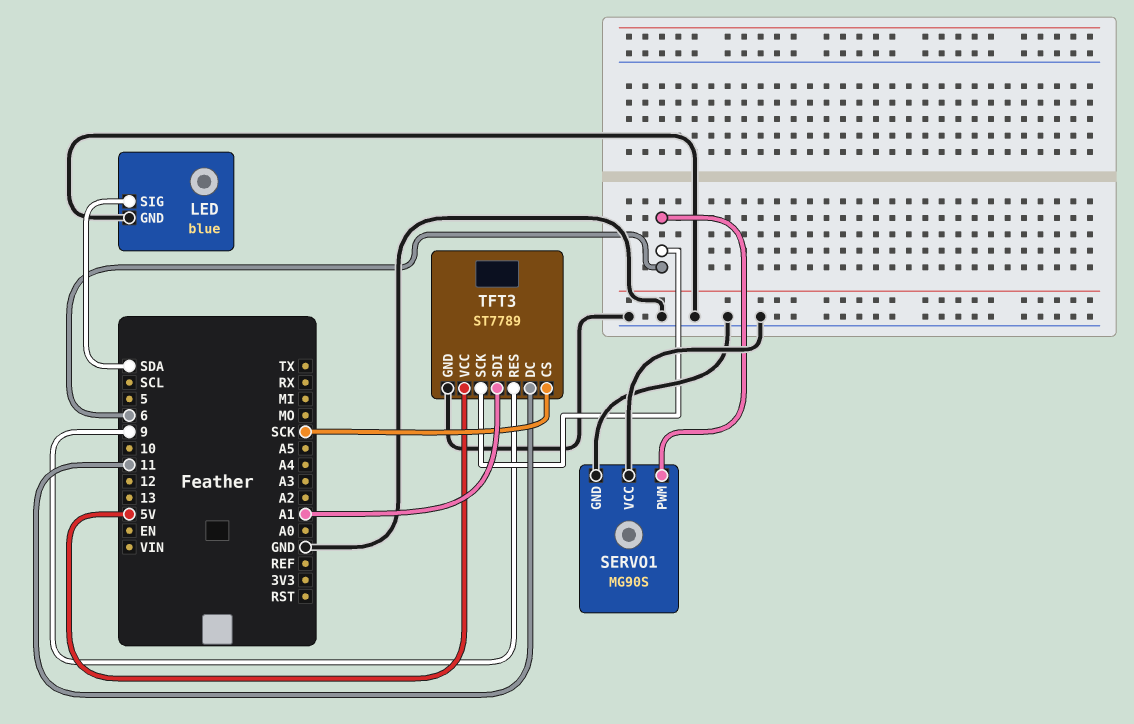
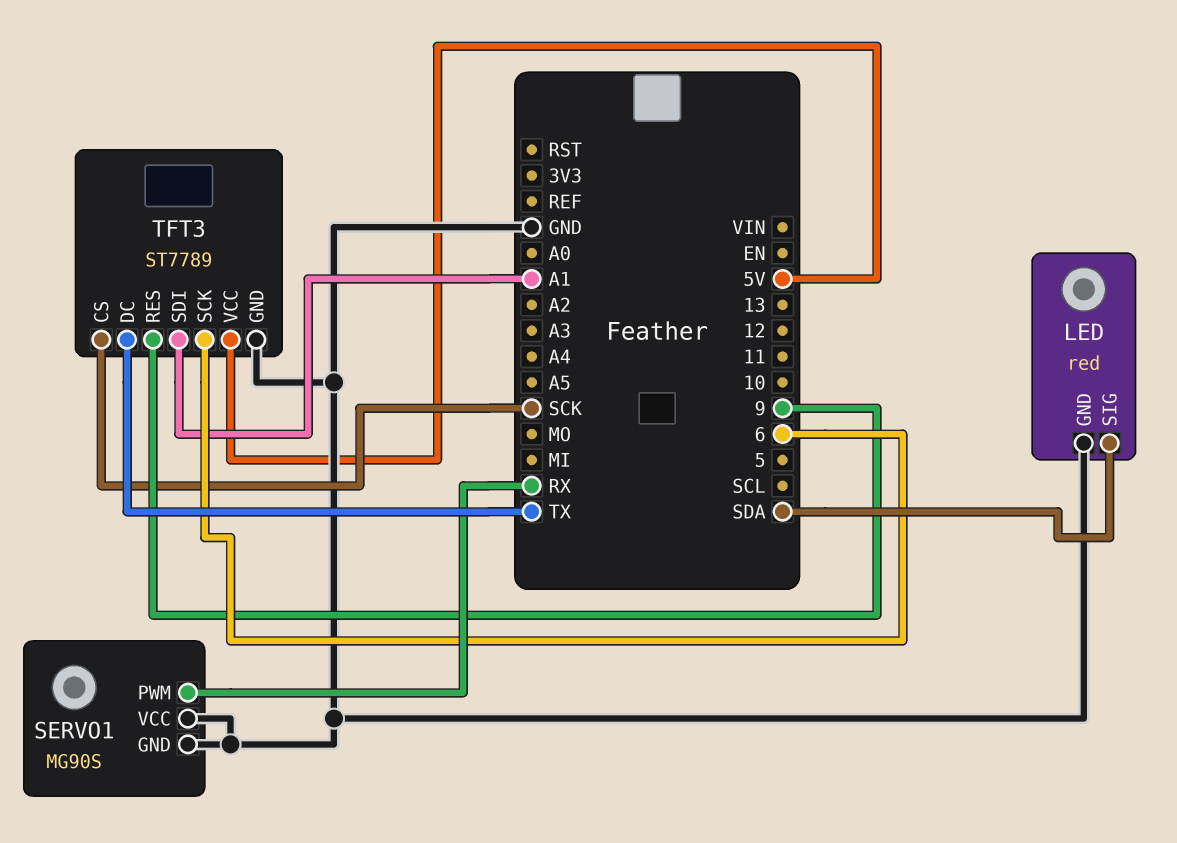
LED: blue -> red
SERVO1 pin PWM: 6 -> RX
TFT3 pin DC: 11 -> TX

